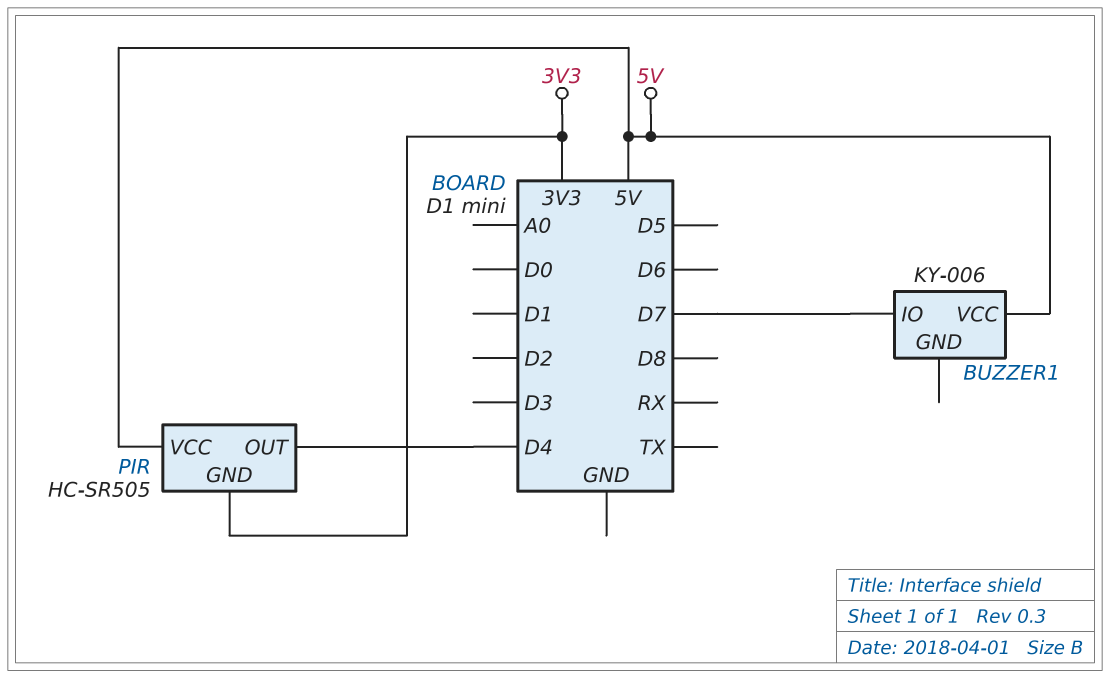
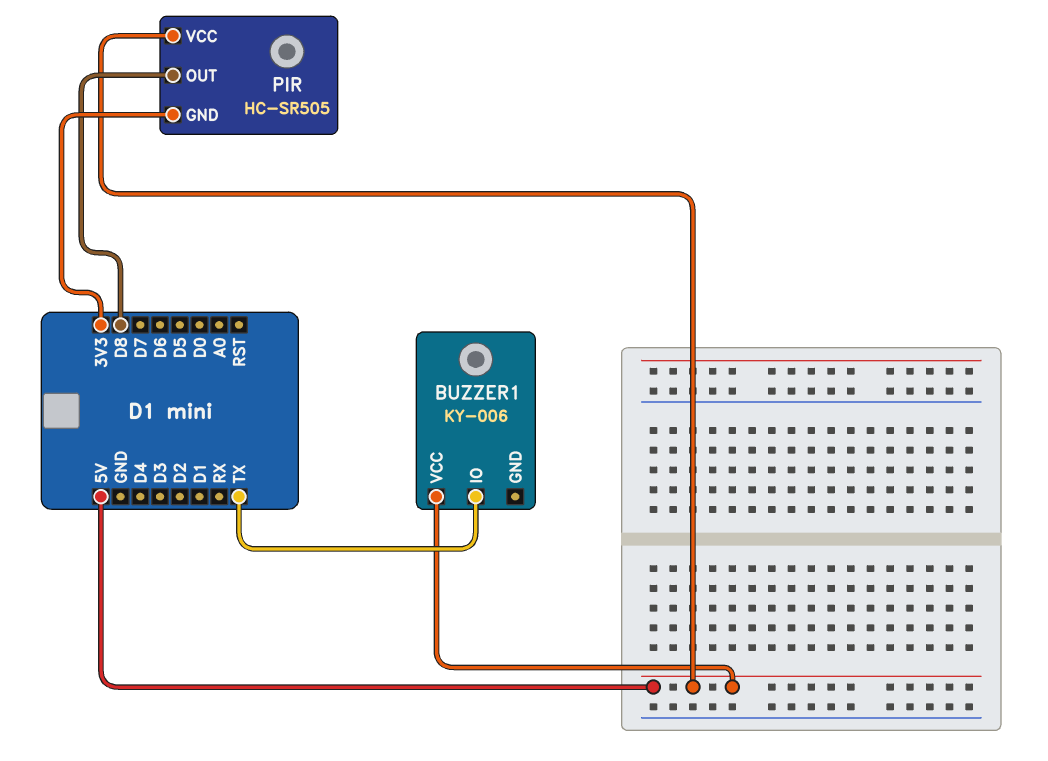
BUZZER1 pin IO: D7 -> TX
PIR pin OUT: D4 -> D8

